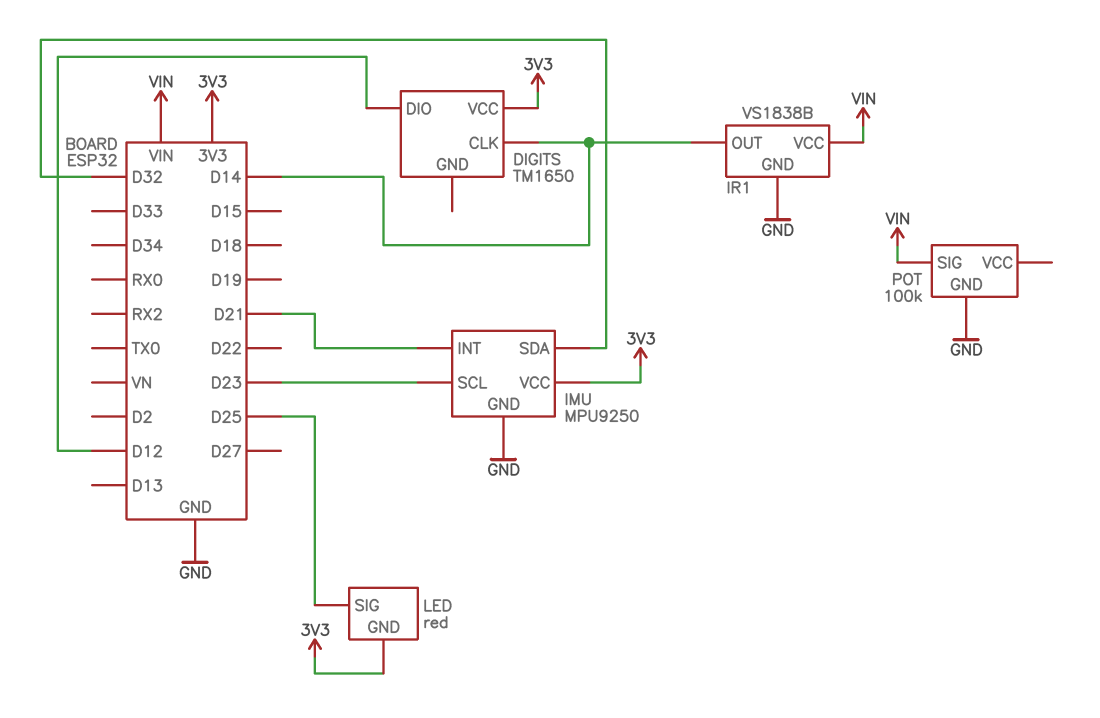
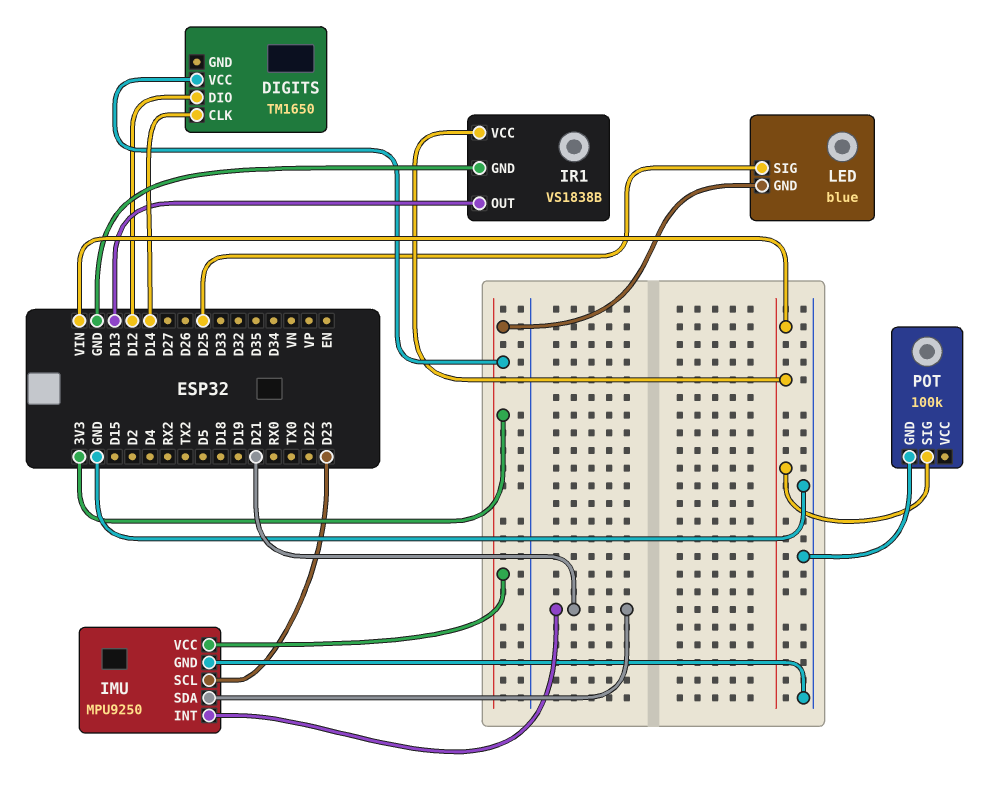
IMU pin SDA: D32 -> D21
IR1 pin OUT: D14 -> D13
LED: red -> blue

